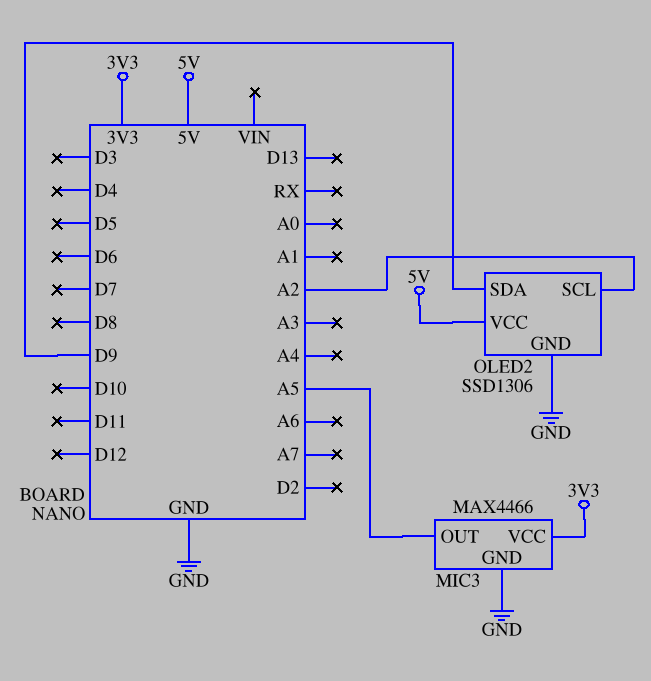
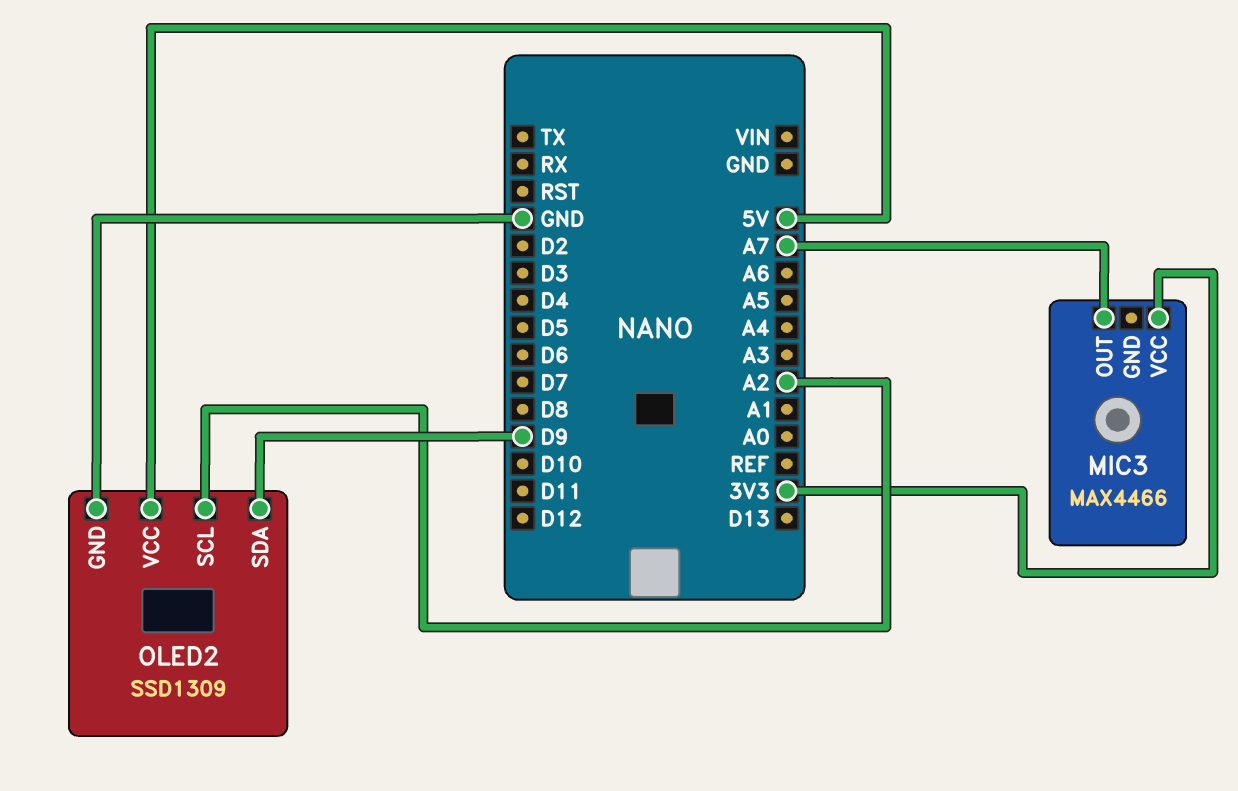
MIC3 pin GND: GND -> none
MIC3 pin OUT: A5 -> A7
OLED2: SSD1306 -> SSD1309

